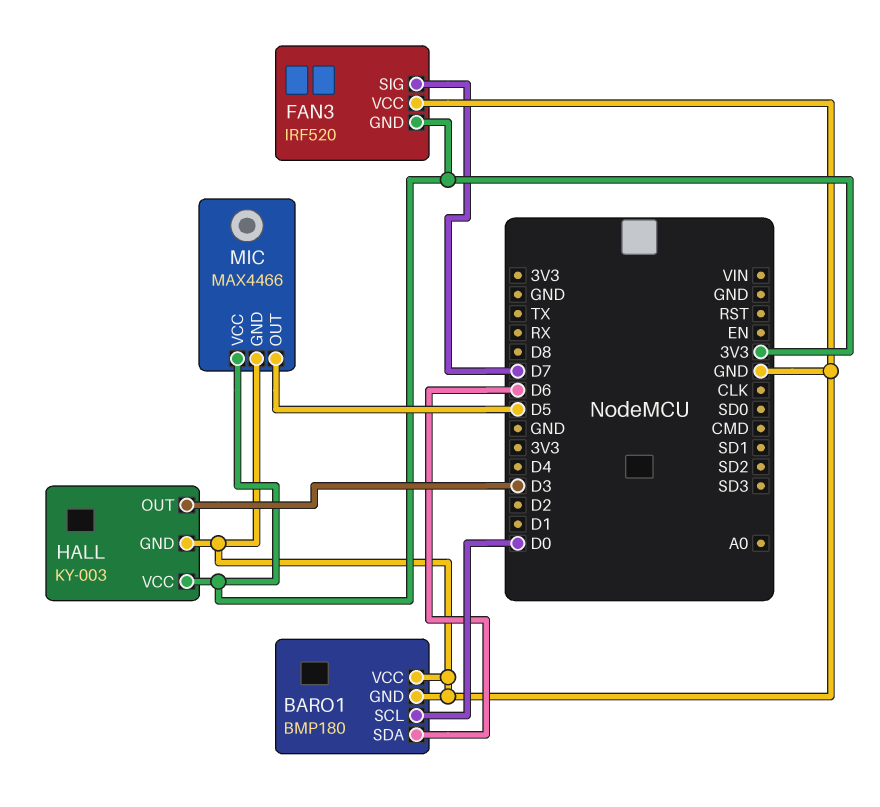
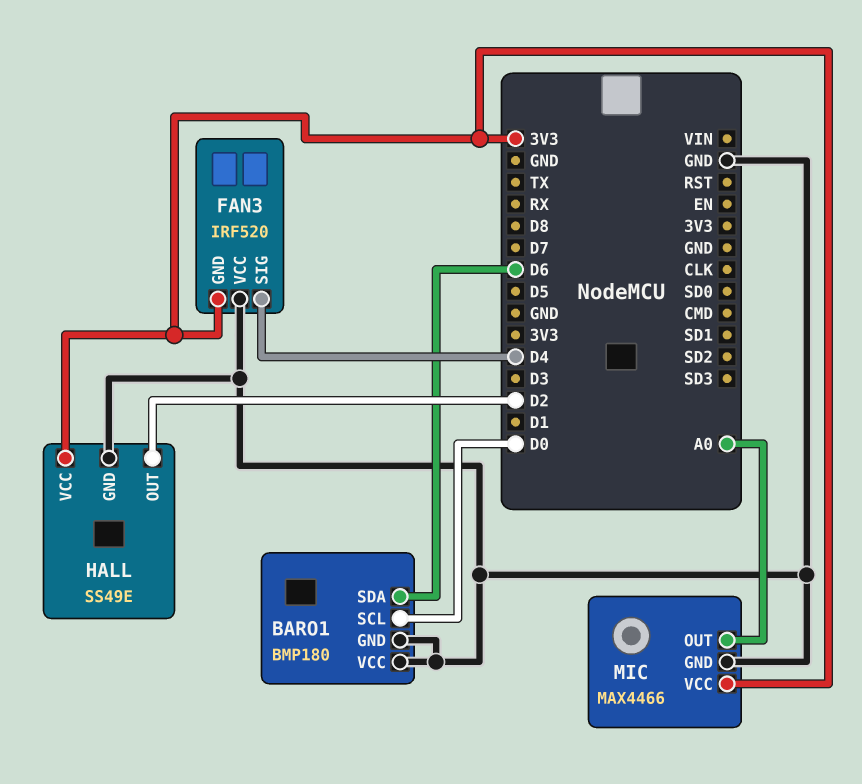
FAN3 pin SIG: D7 -> D4
HALL: KY-003 -> SS49E
HALL pin OUT: D3 -> D2
MIC pin OUT: D5 -> A0

